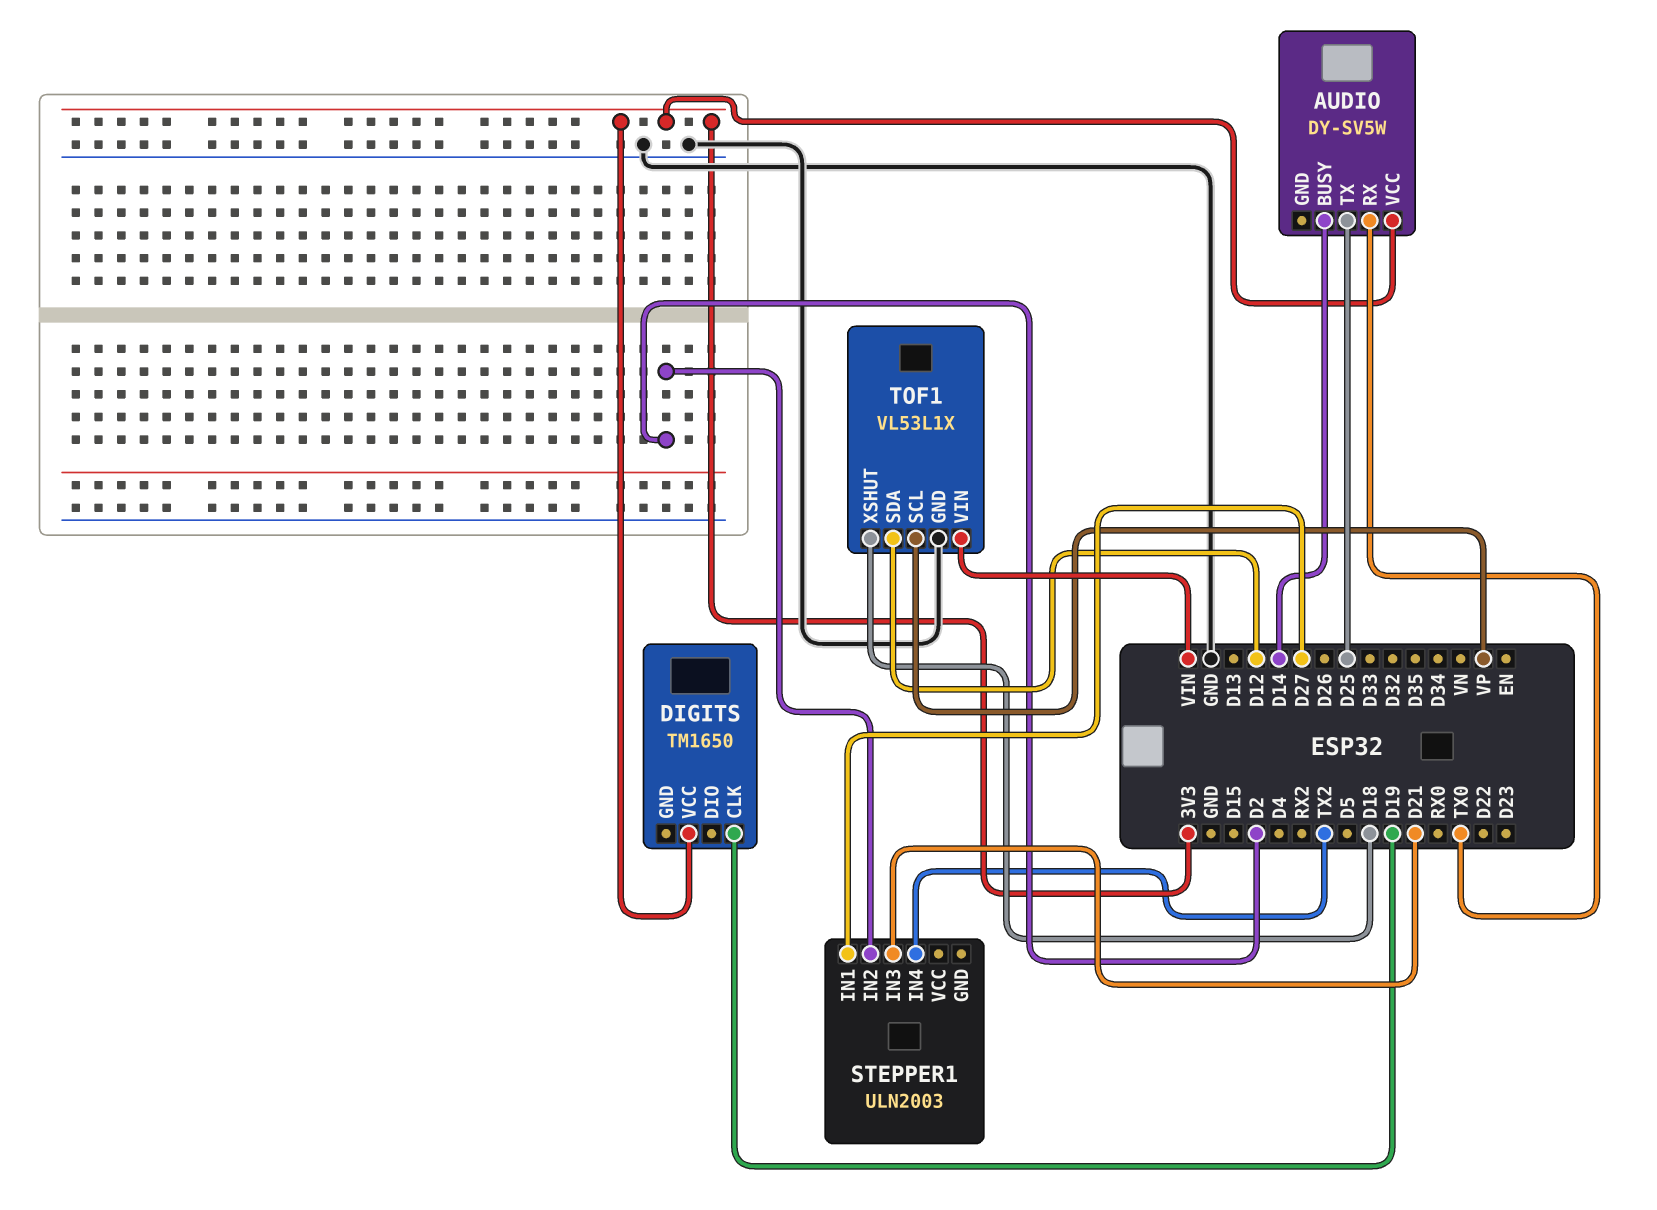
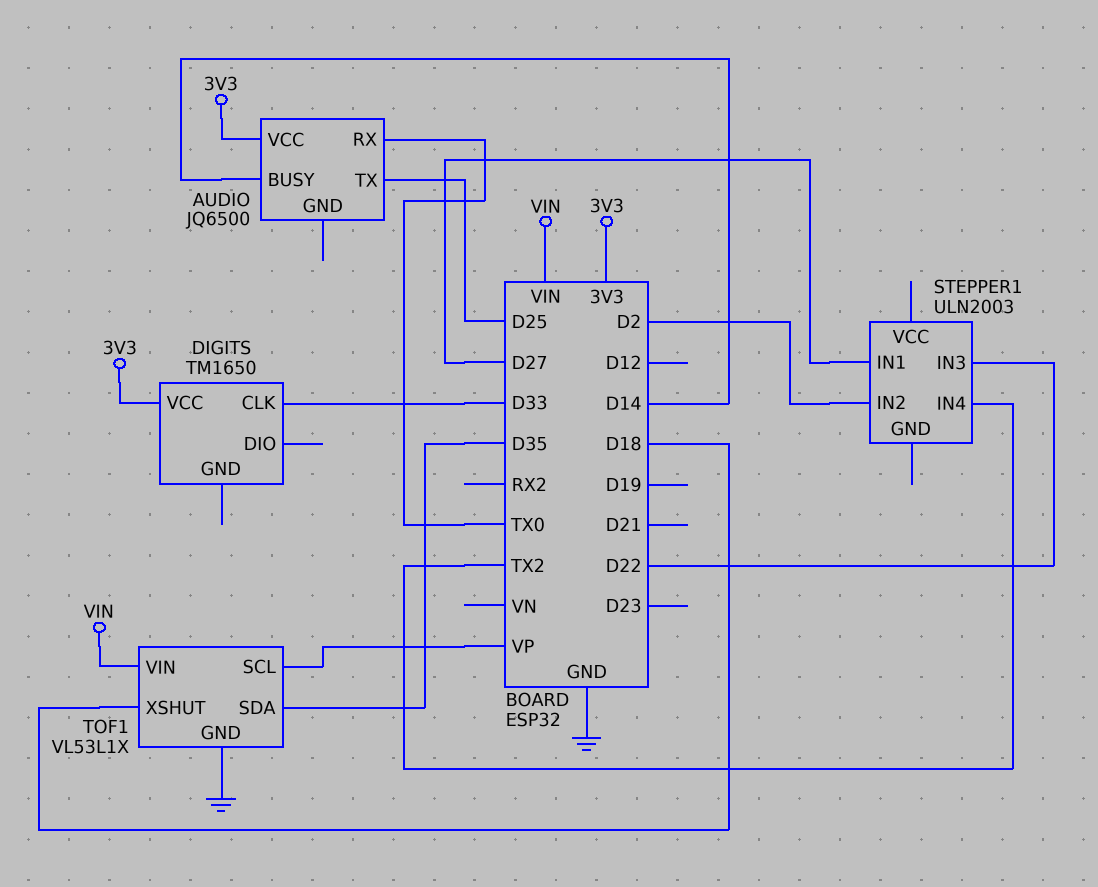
AUDIO: DY-SV5W -> JQ6500
DIGITS pin CLK: D19 -> D33
STEPPER1 pin IN3: D21 -> D22
TOF1 pin SDA: D12 -> D35

